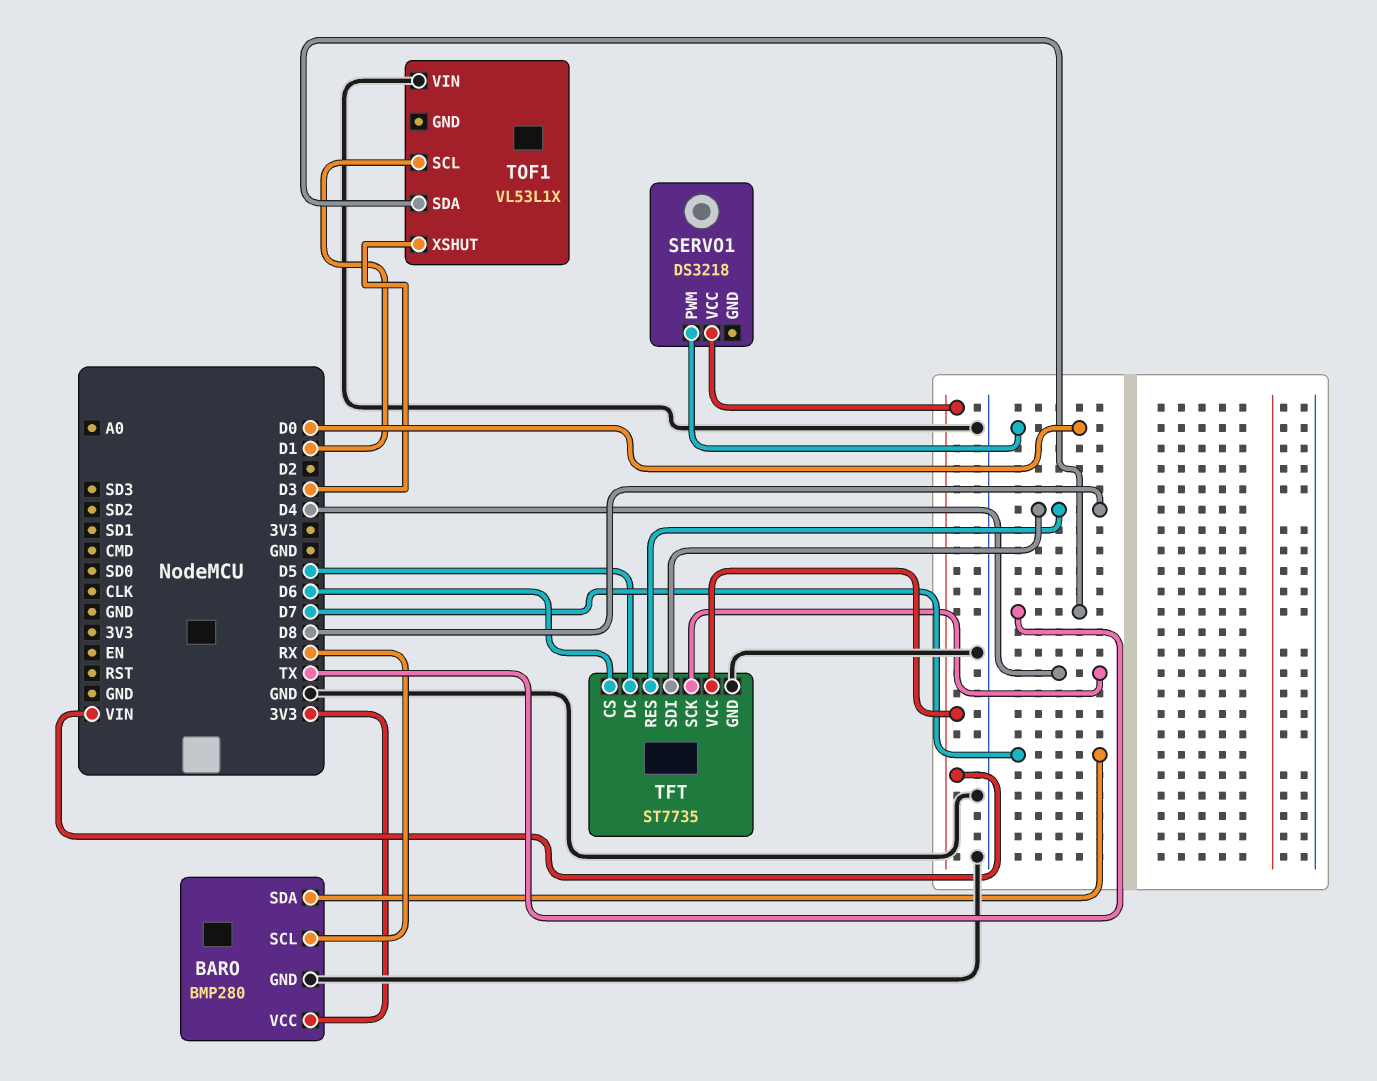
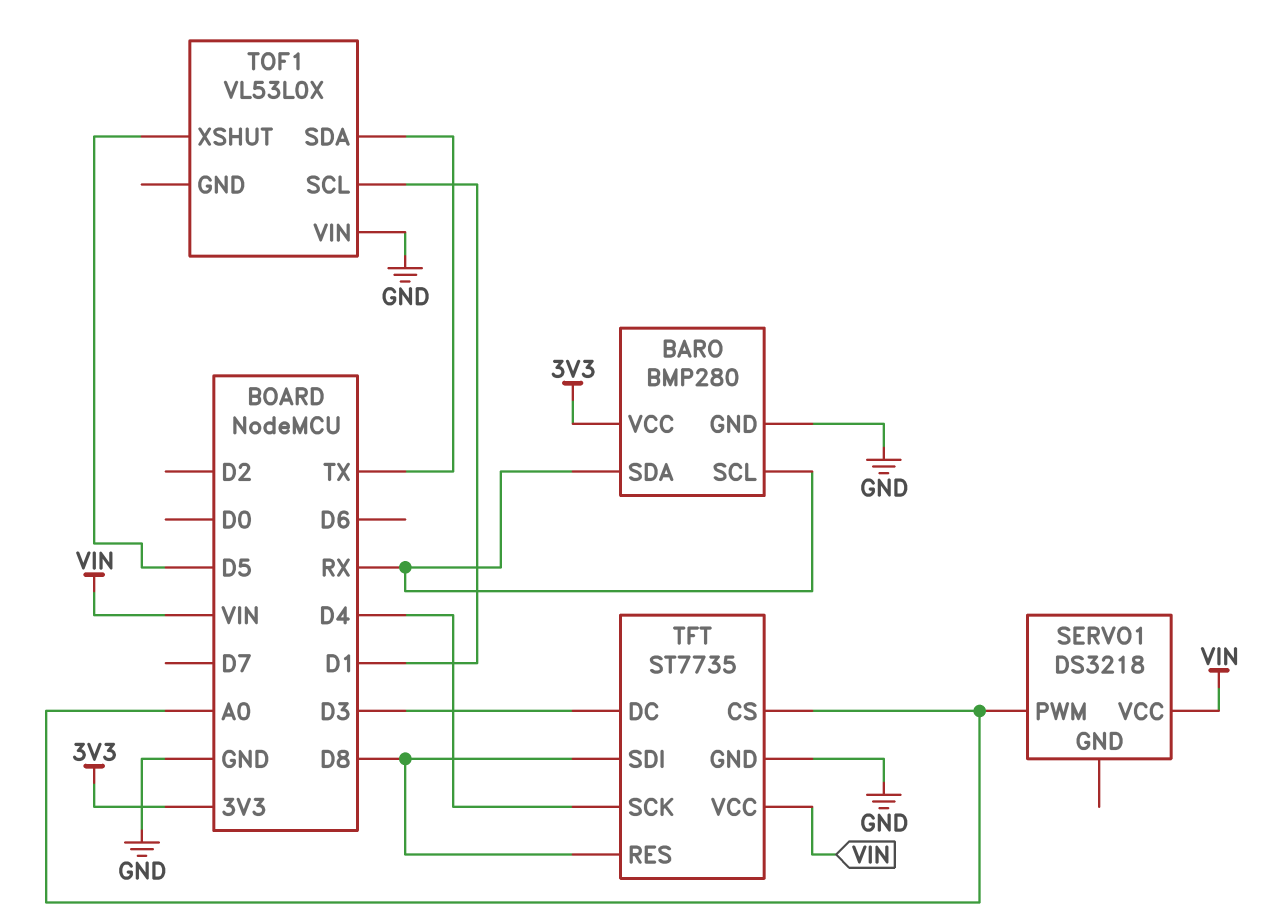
BARO pin SDA: D7 -> RX
SERVO1 pin PWM: D0 -> A0
TFT pin CS: D6 -> A0
TFT pin DC: D5 -> D3
TOF1: VL53L1X -> VL53L0X
TOF1 pin XSHUT: D3 -> D5

